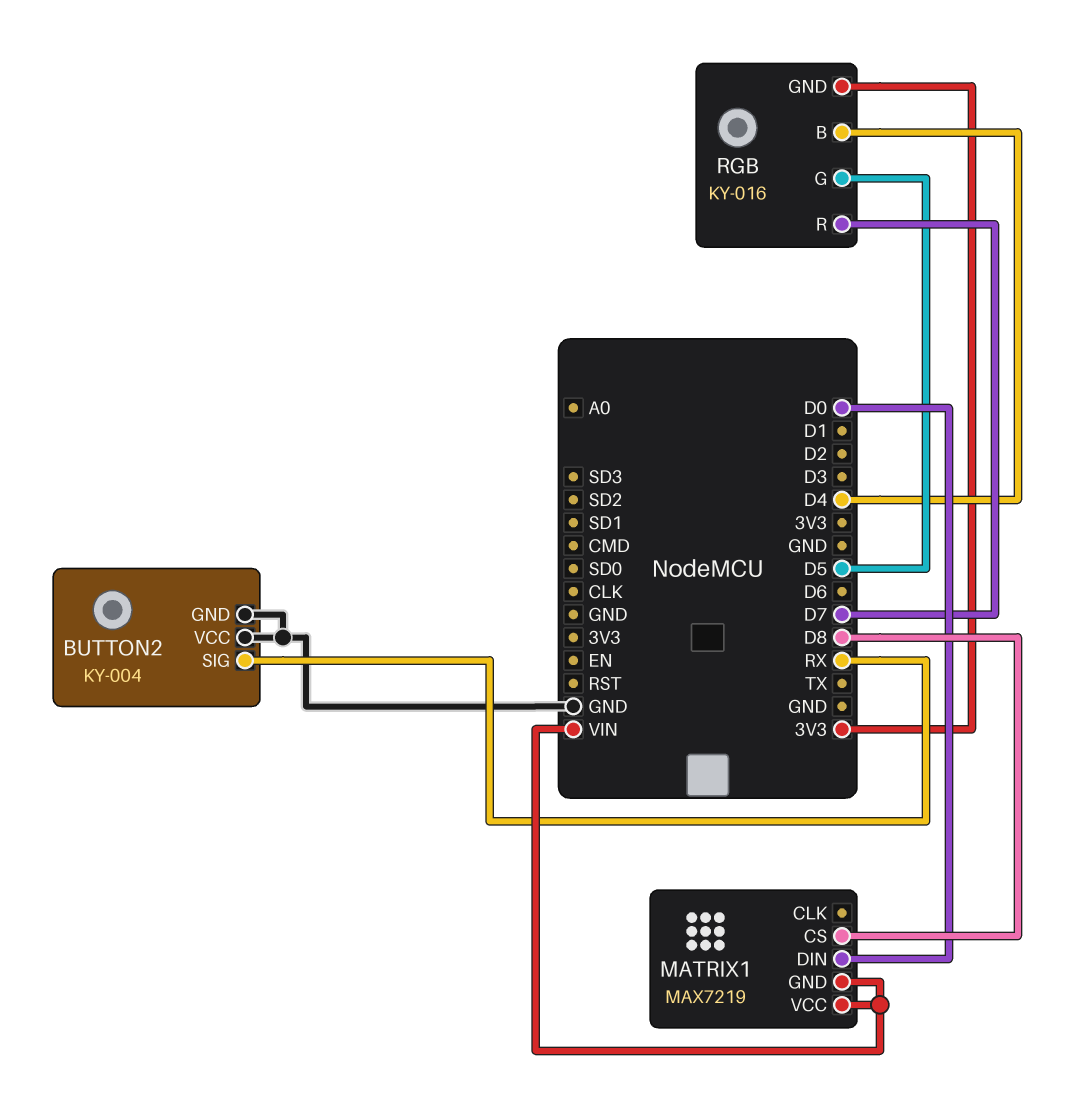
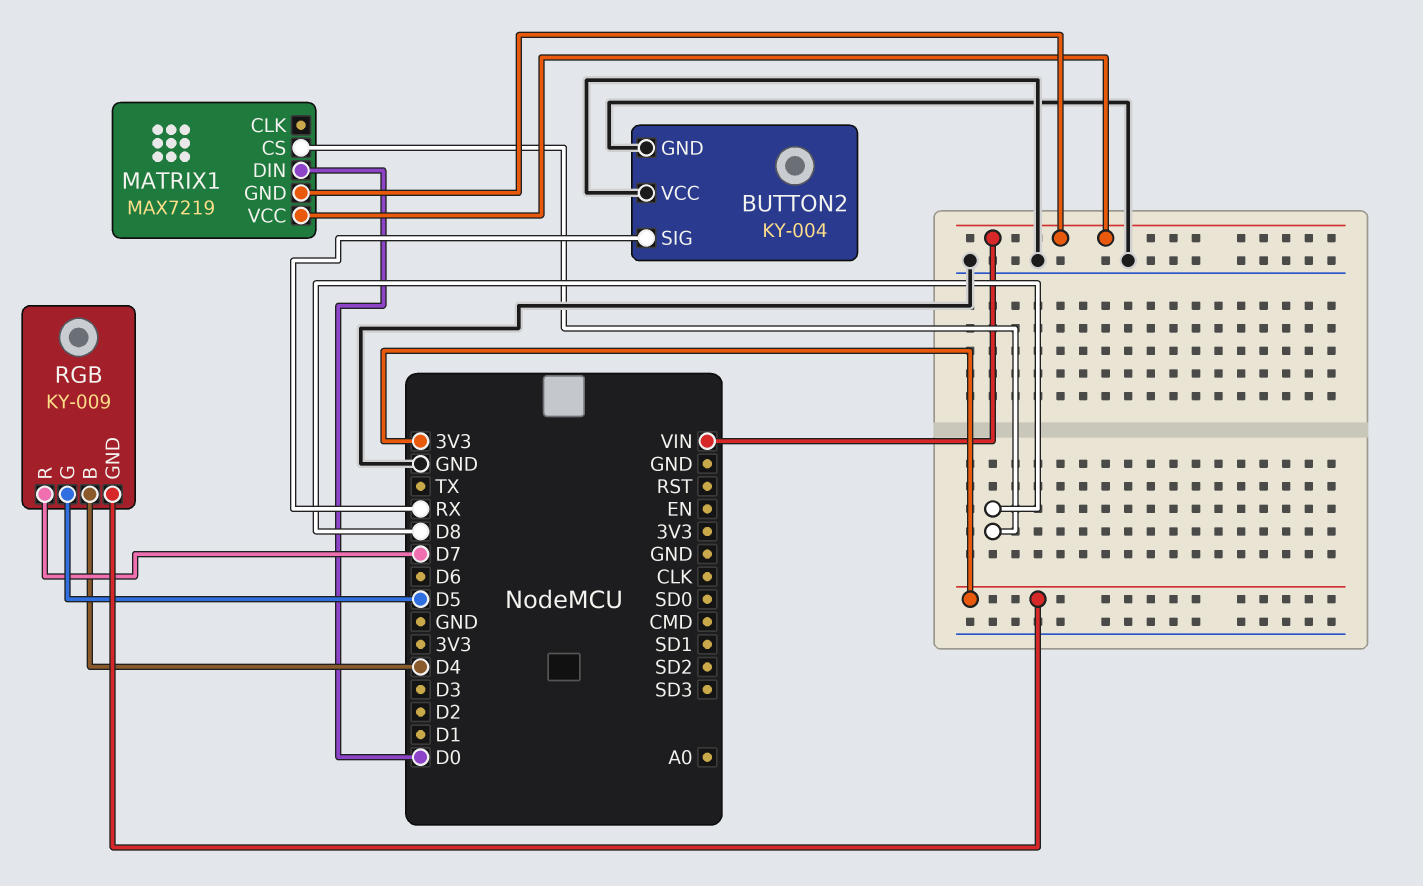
RGB: KY-016 -> KY-009

